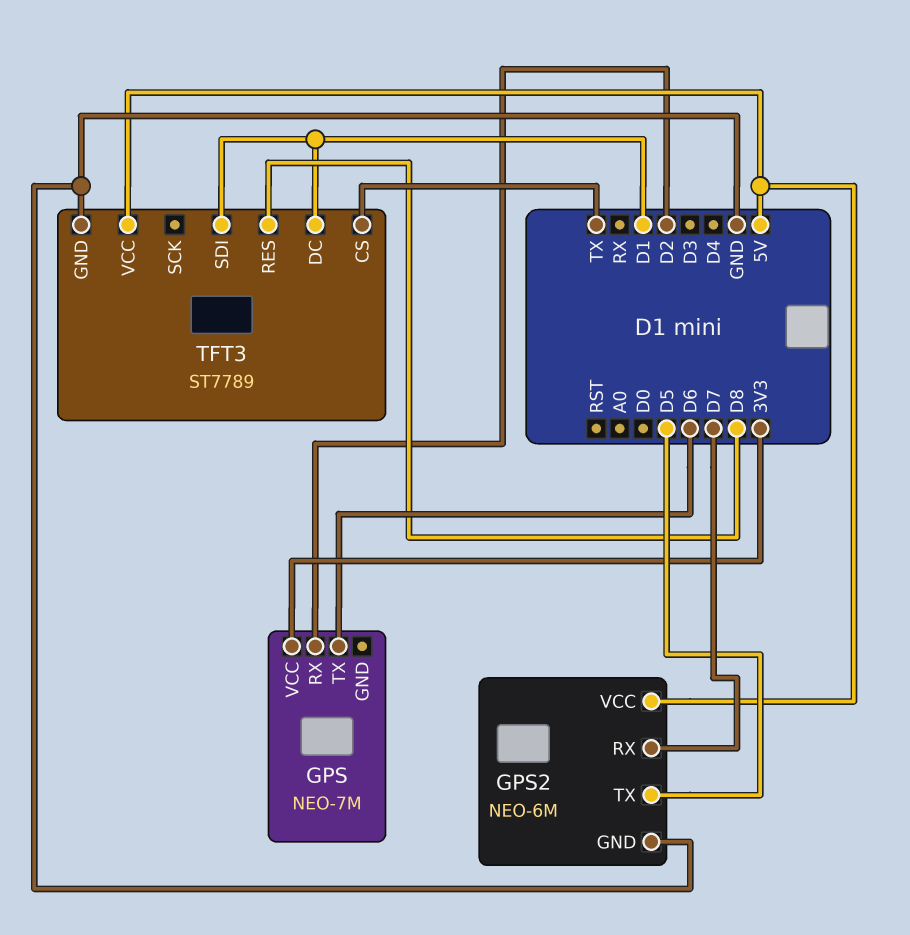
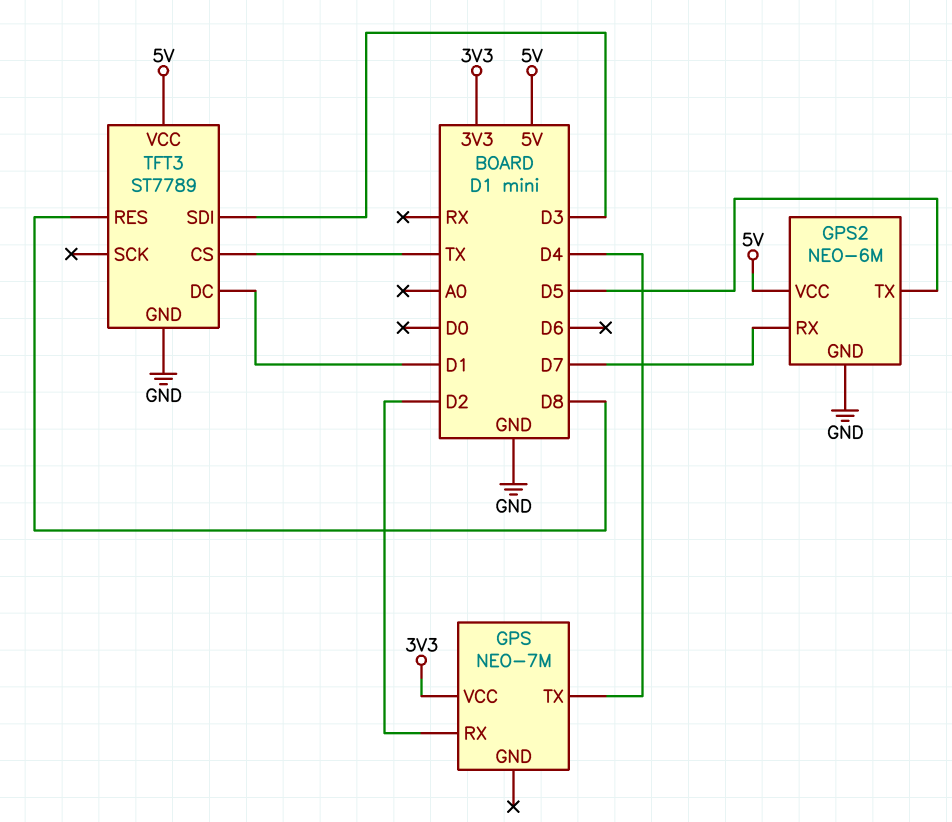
GPS pin TX: D6 -> D4
TFT3 pin SDI: D1 -> D3

